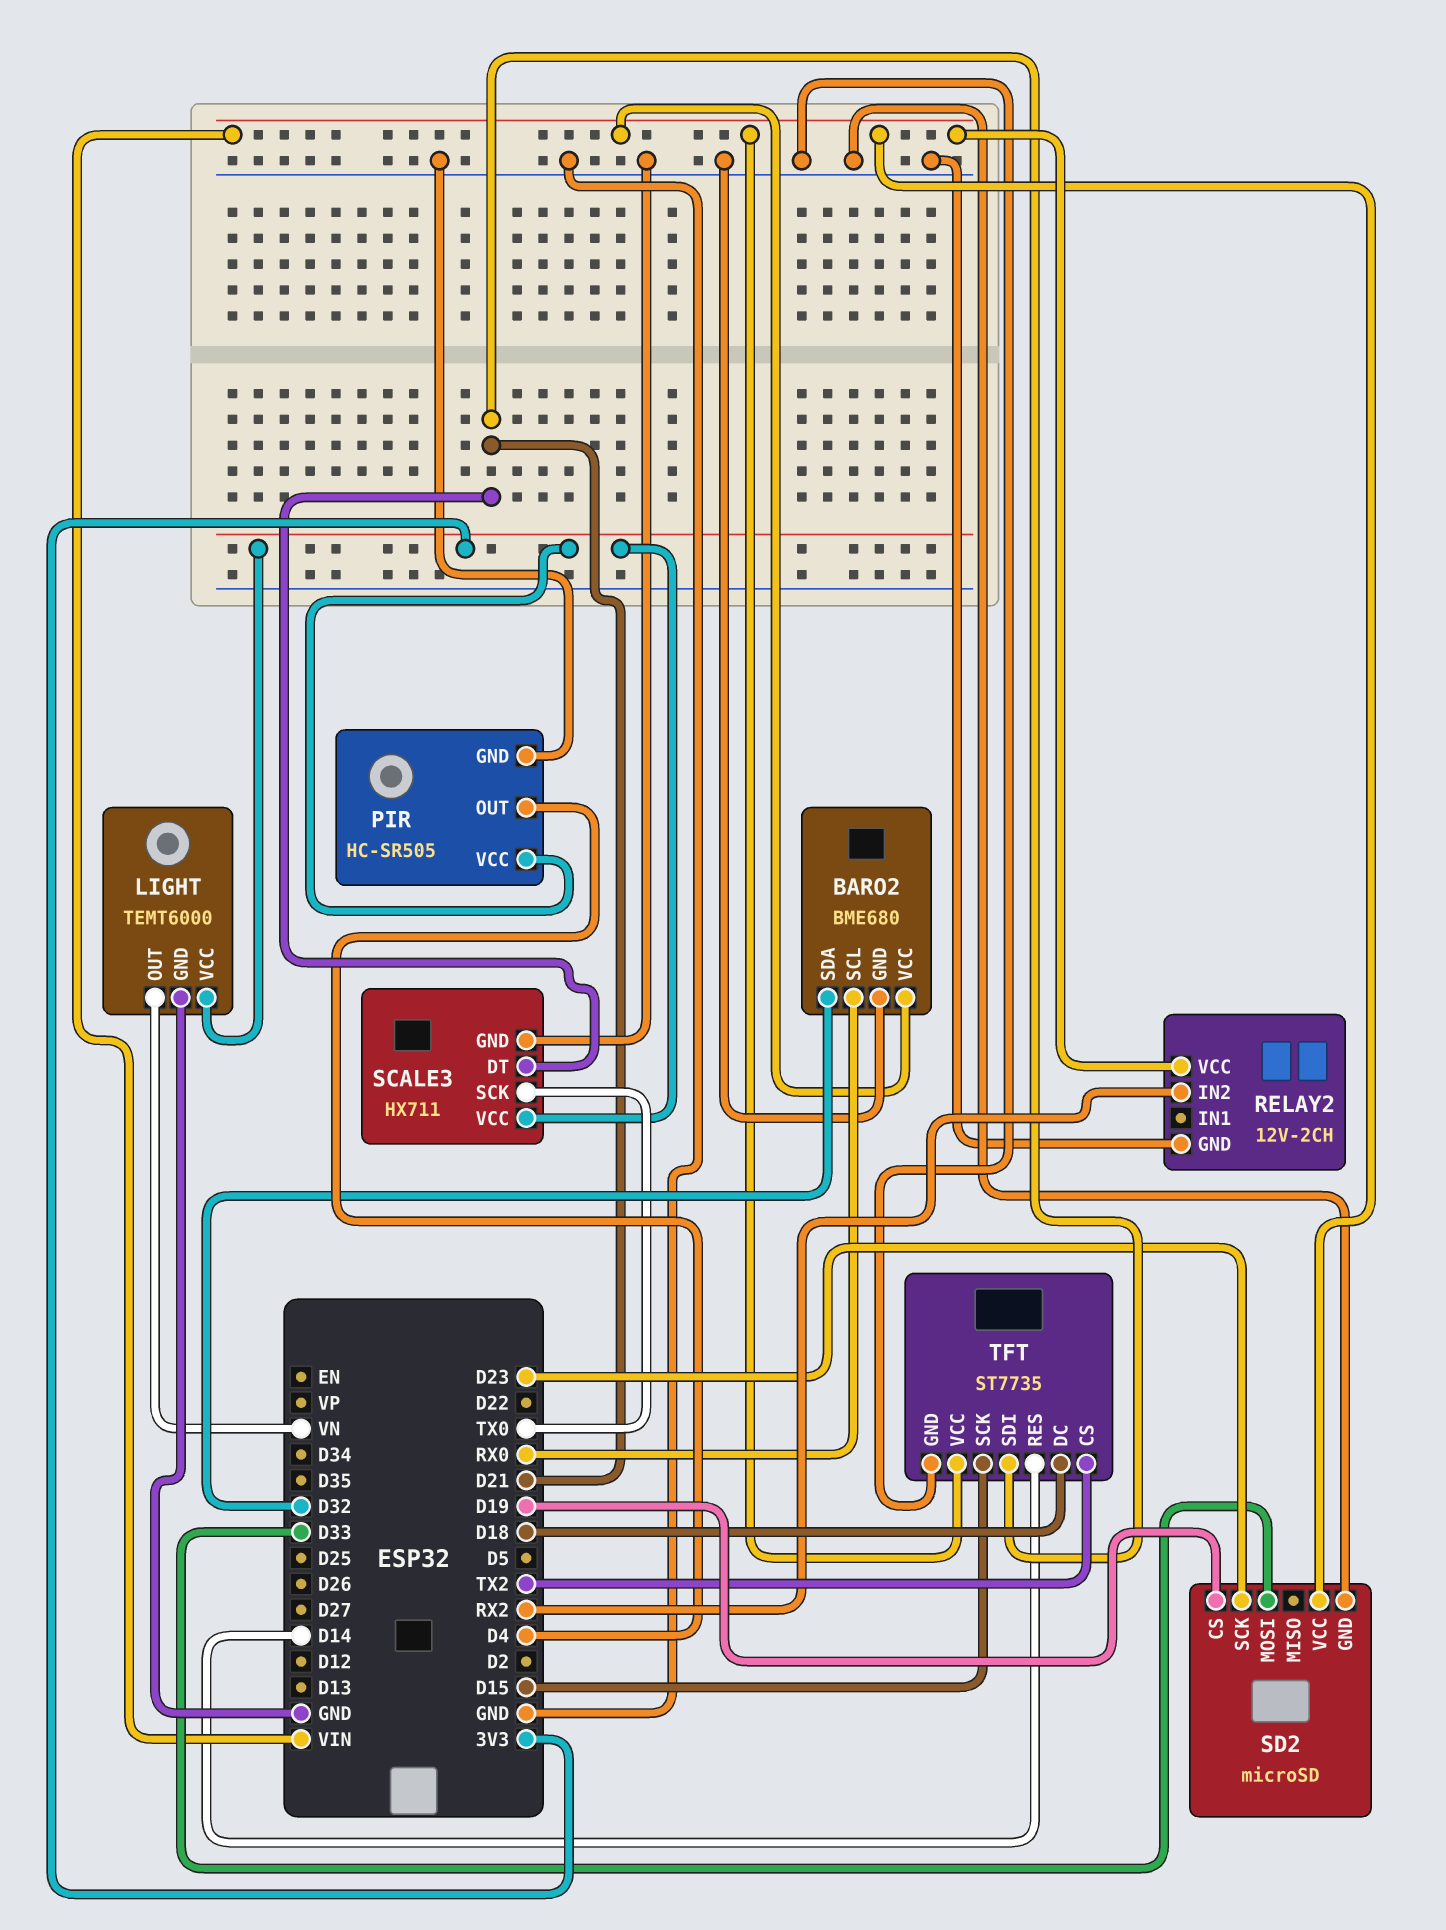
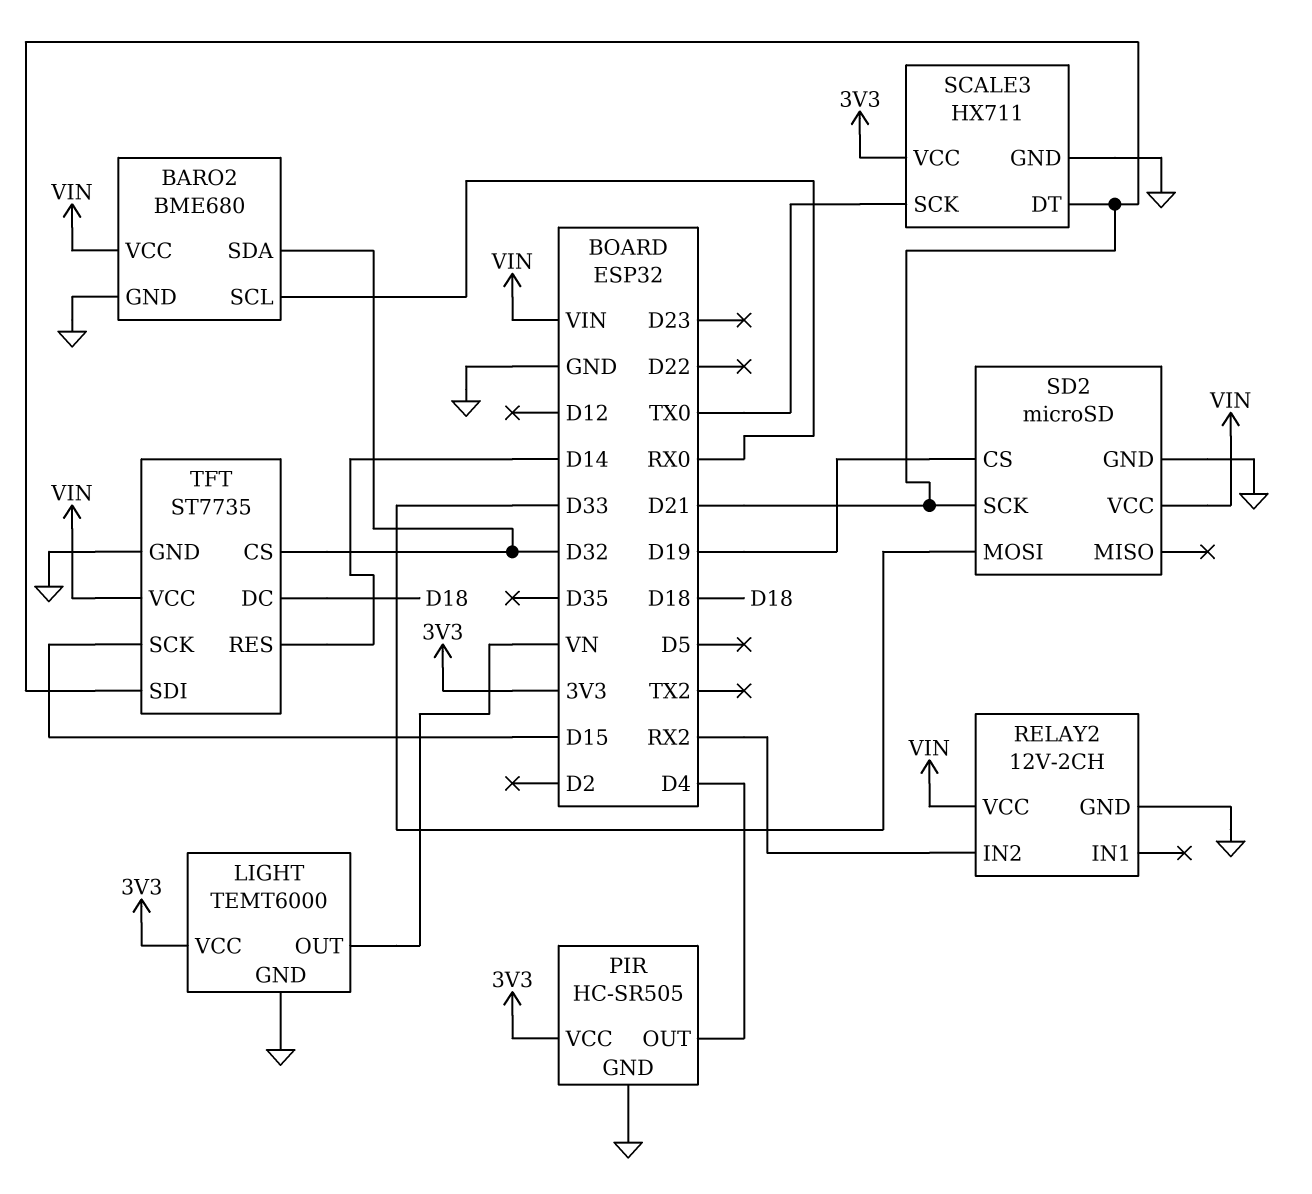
SD2 pin SCK: D23 -> D21
TFT pin CS: TX2 -> D32

